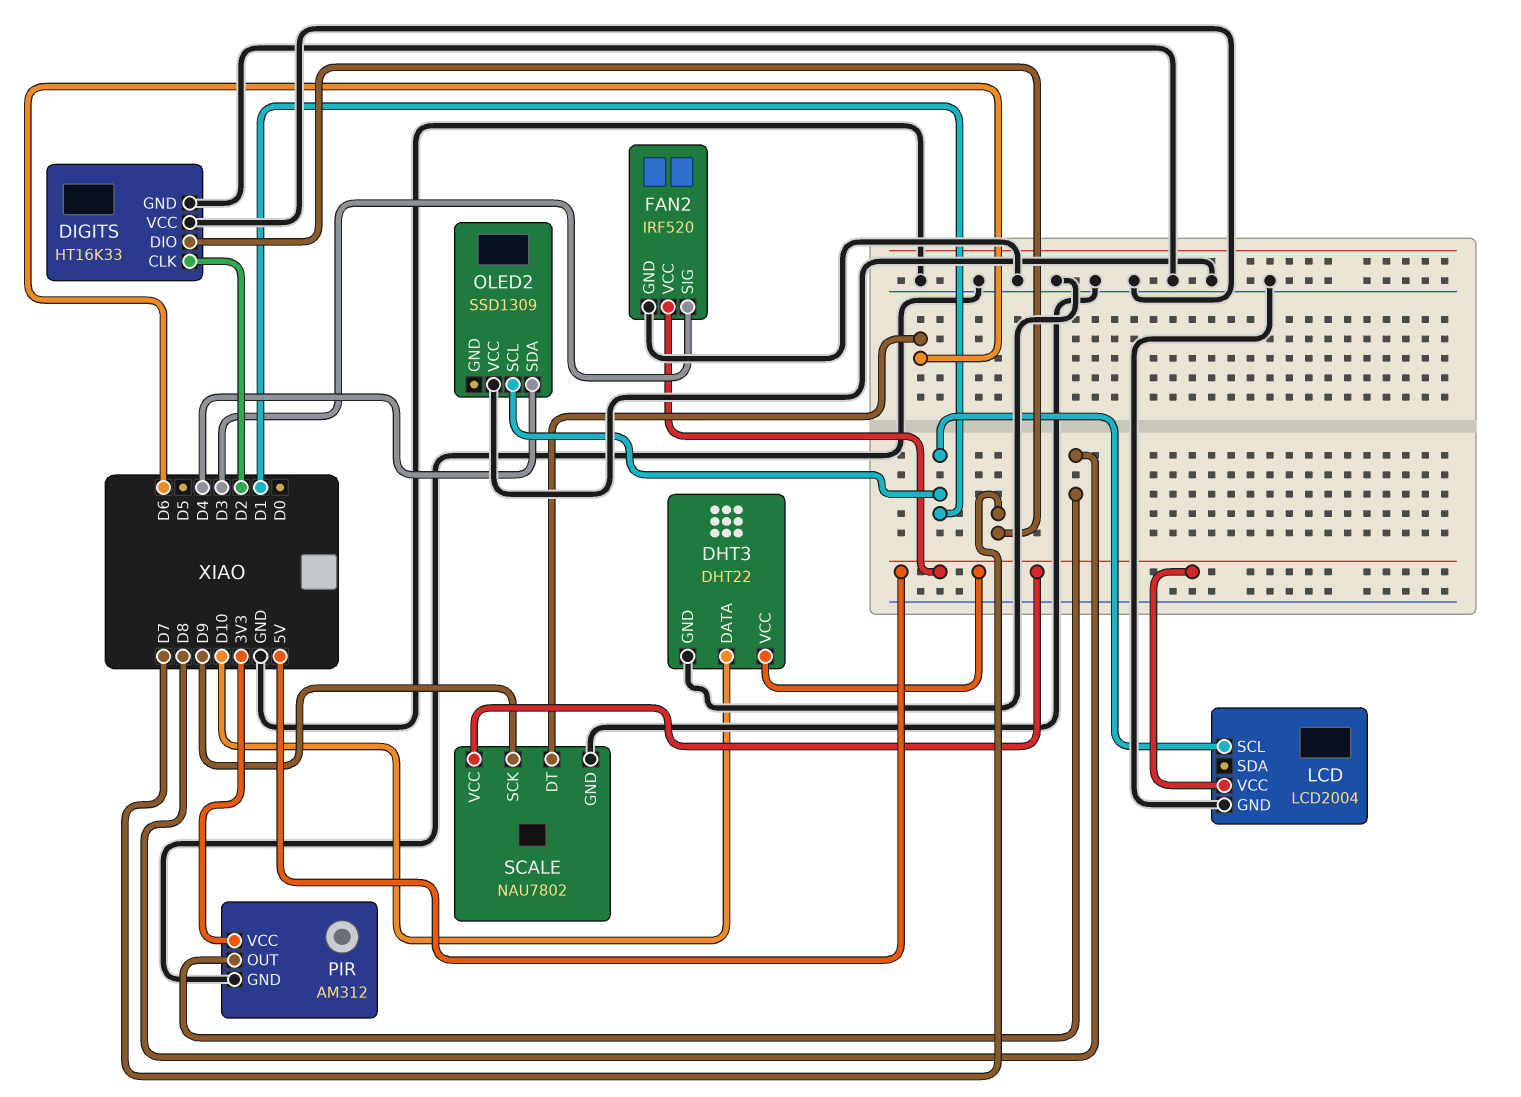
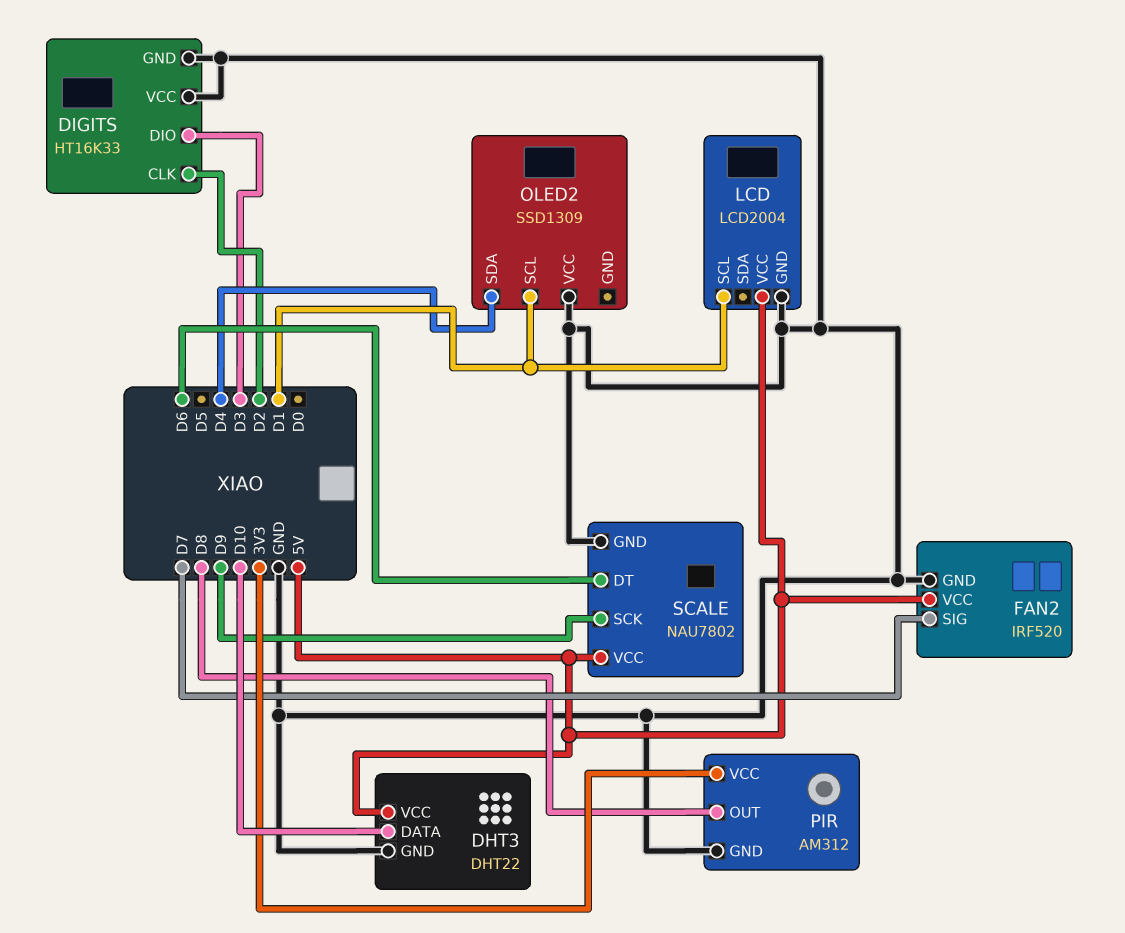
DIGITS pin DIO: D7 -> D3
FAN2 pin SIG: D3 -> D7

